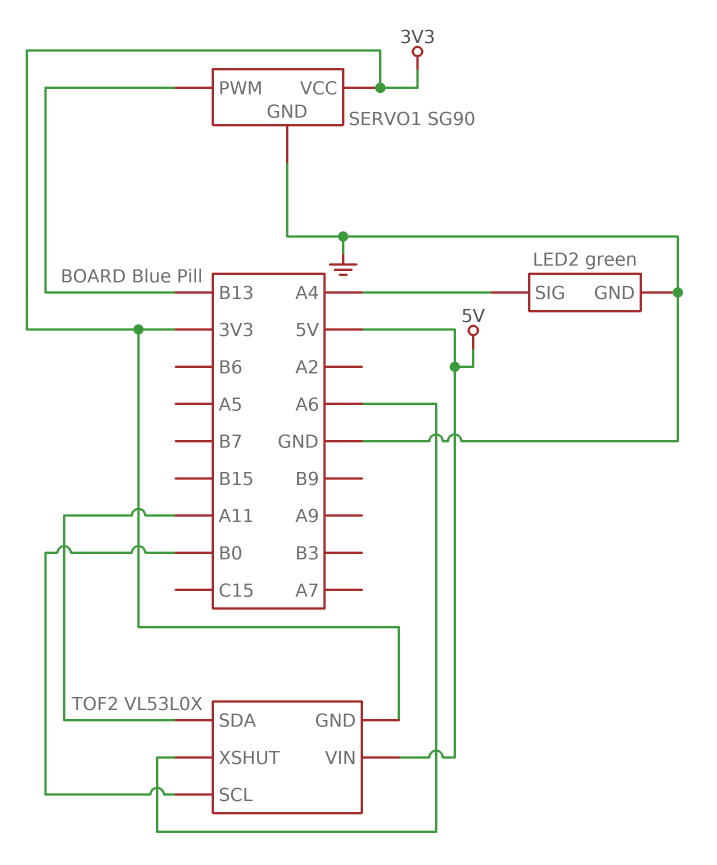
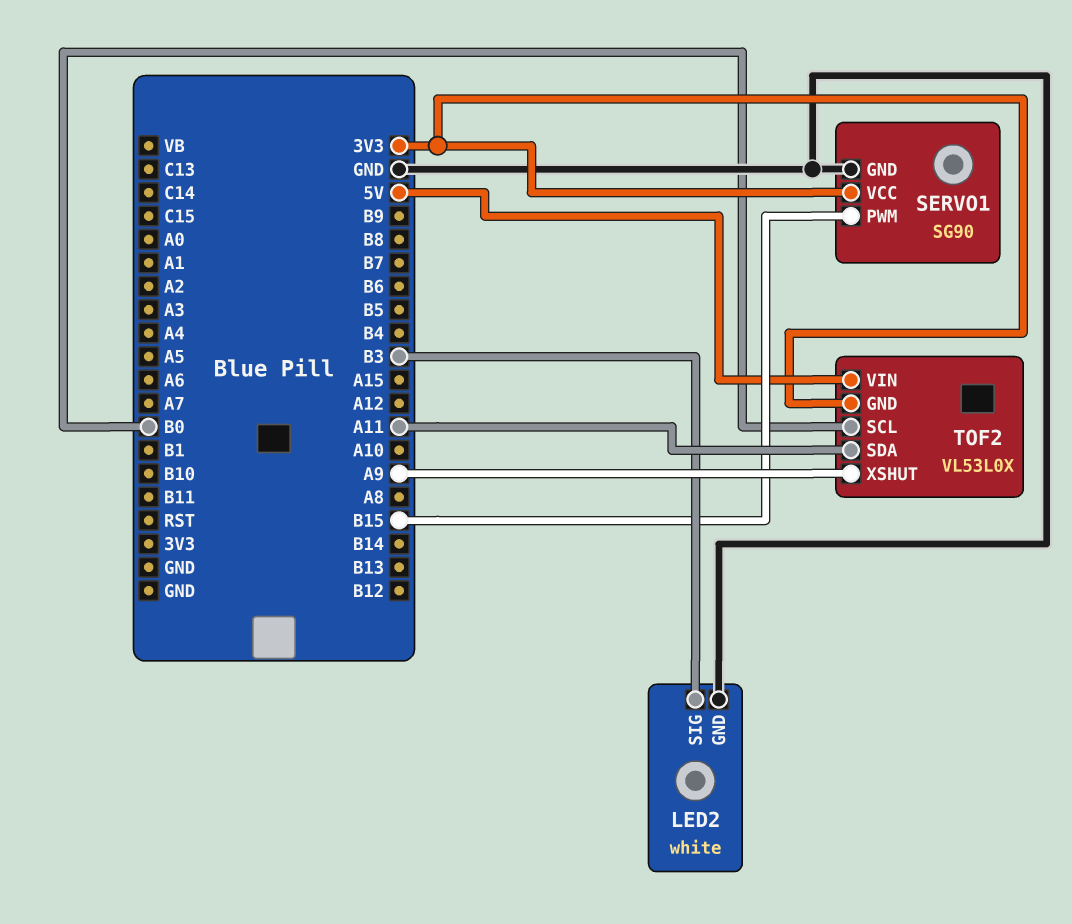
LED2: green -> white
LED2 pin SIG: A4 -> B3
SERVO1 pin PWM: B13 -> B15
TOF2 pin XSHUT: A6 -> A9

